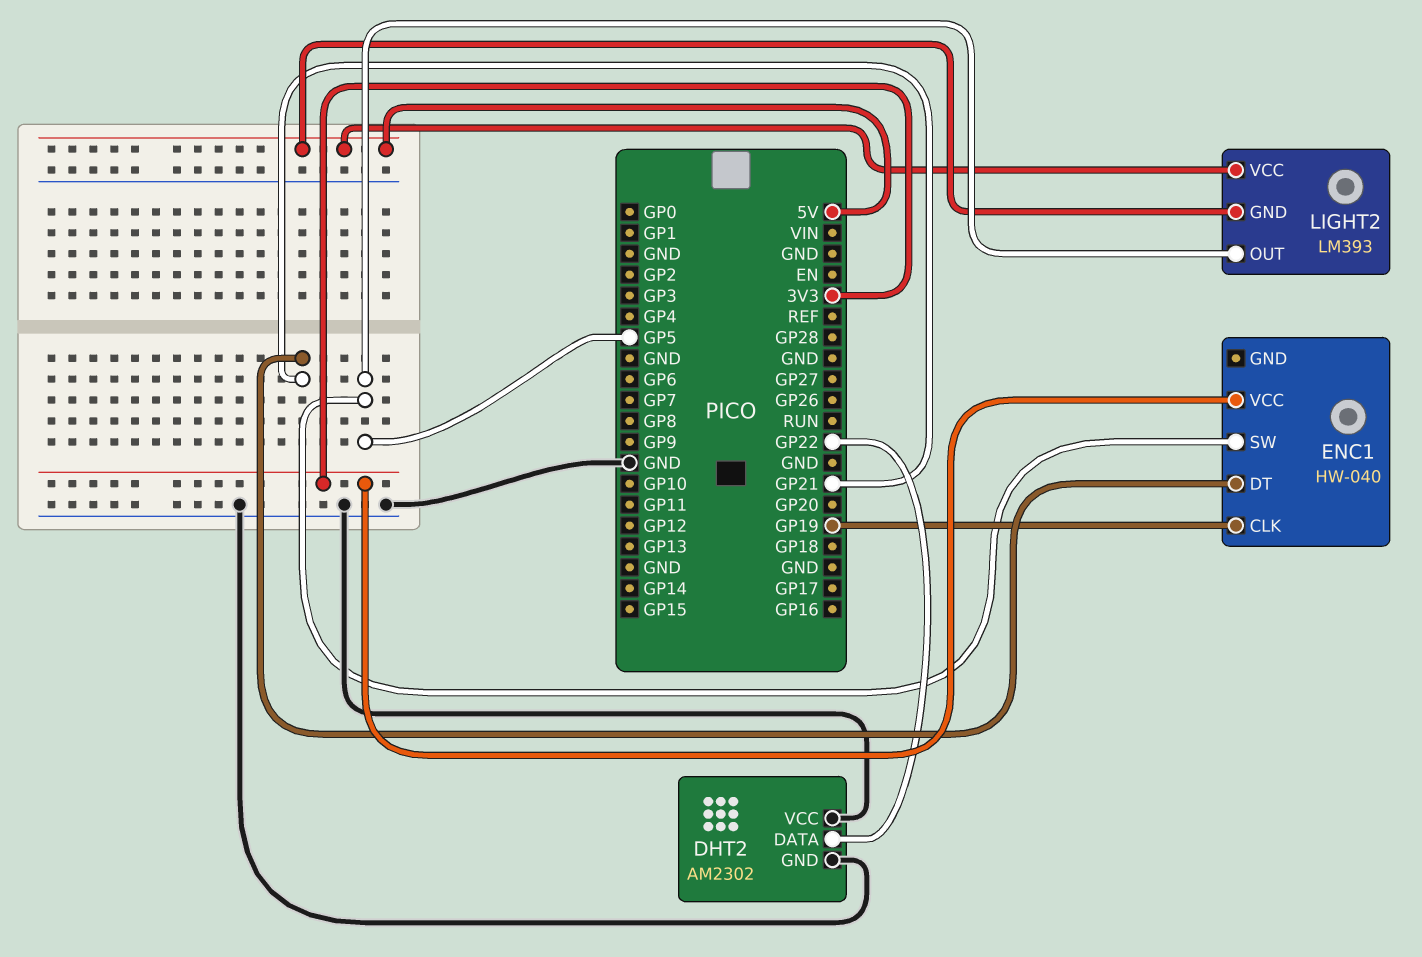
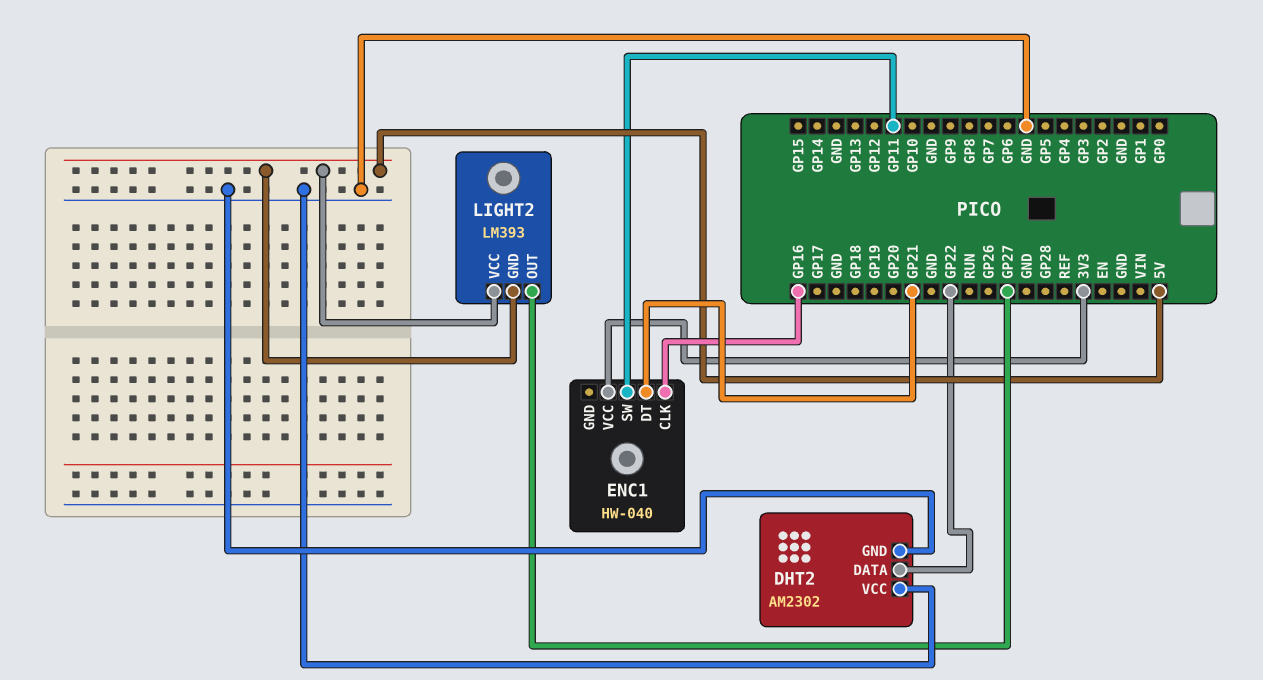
ENC1 pin CLK: GP19 -> GP16
ENC1 pin SW: GP5 -> GP11
LIGHT2 pin OUT: GP5 -> GP27

